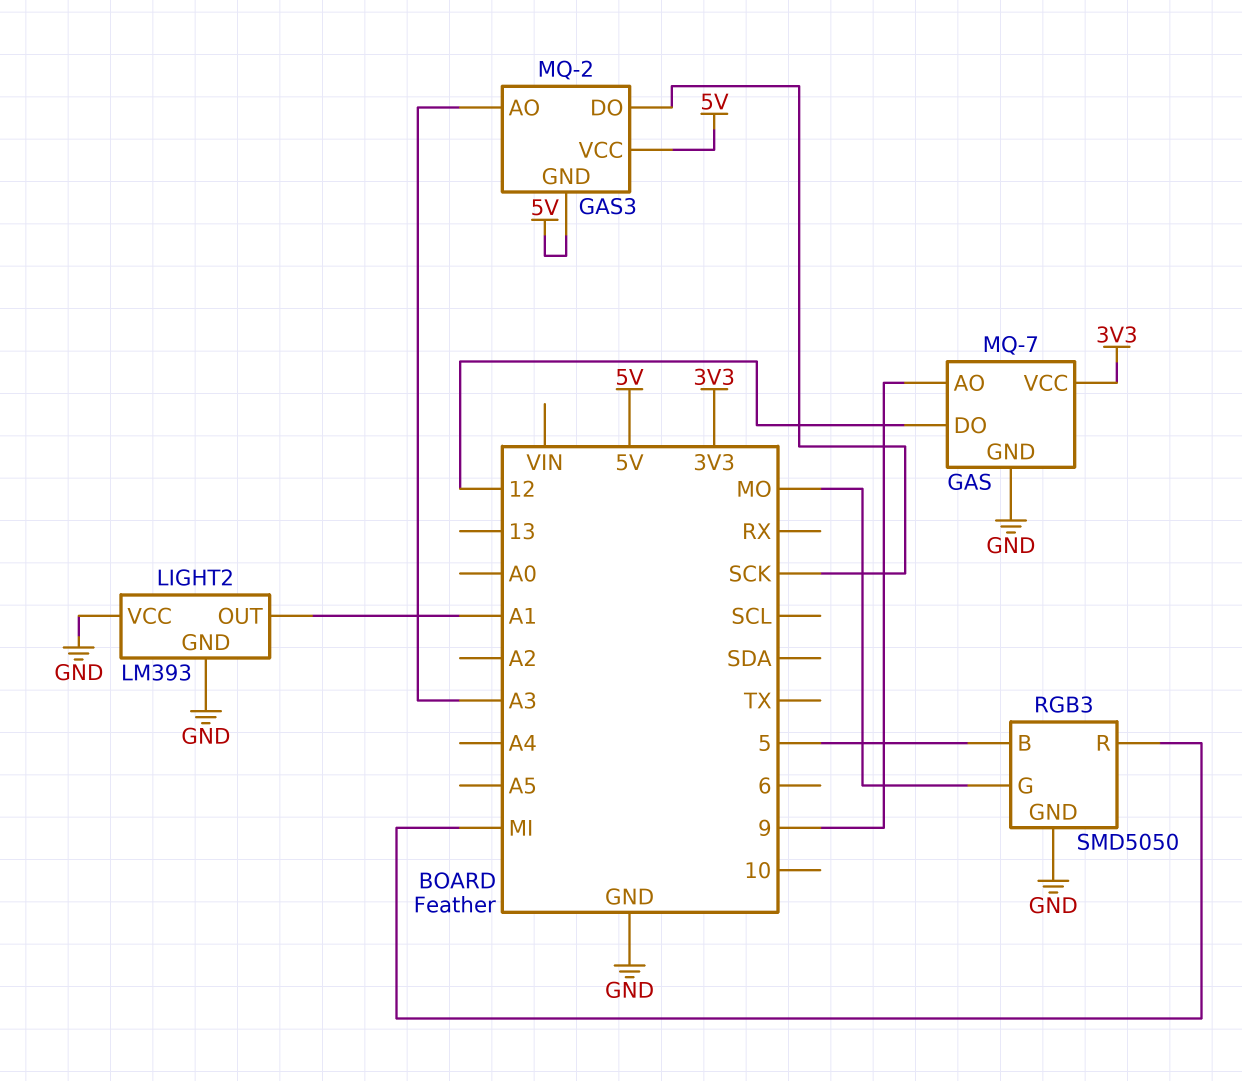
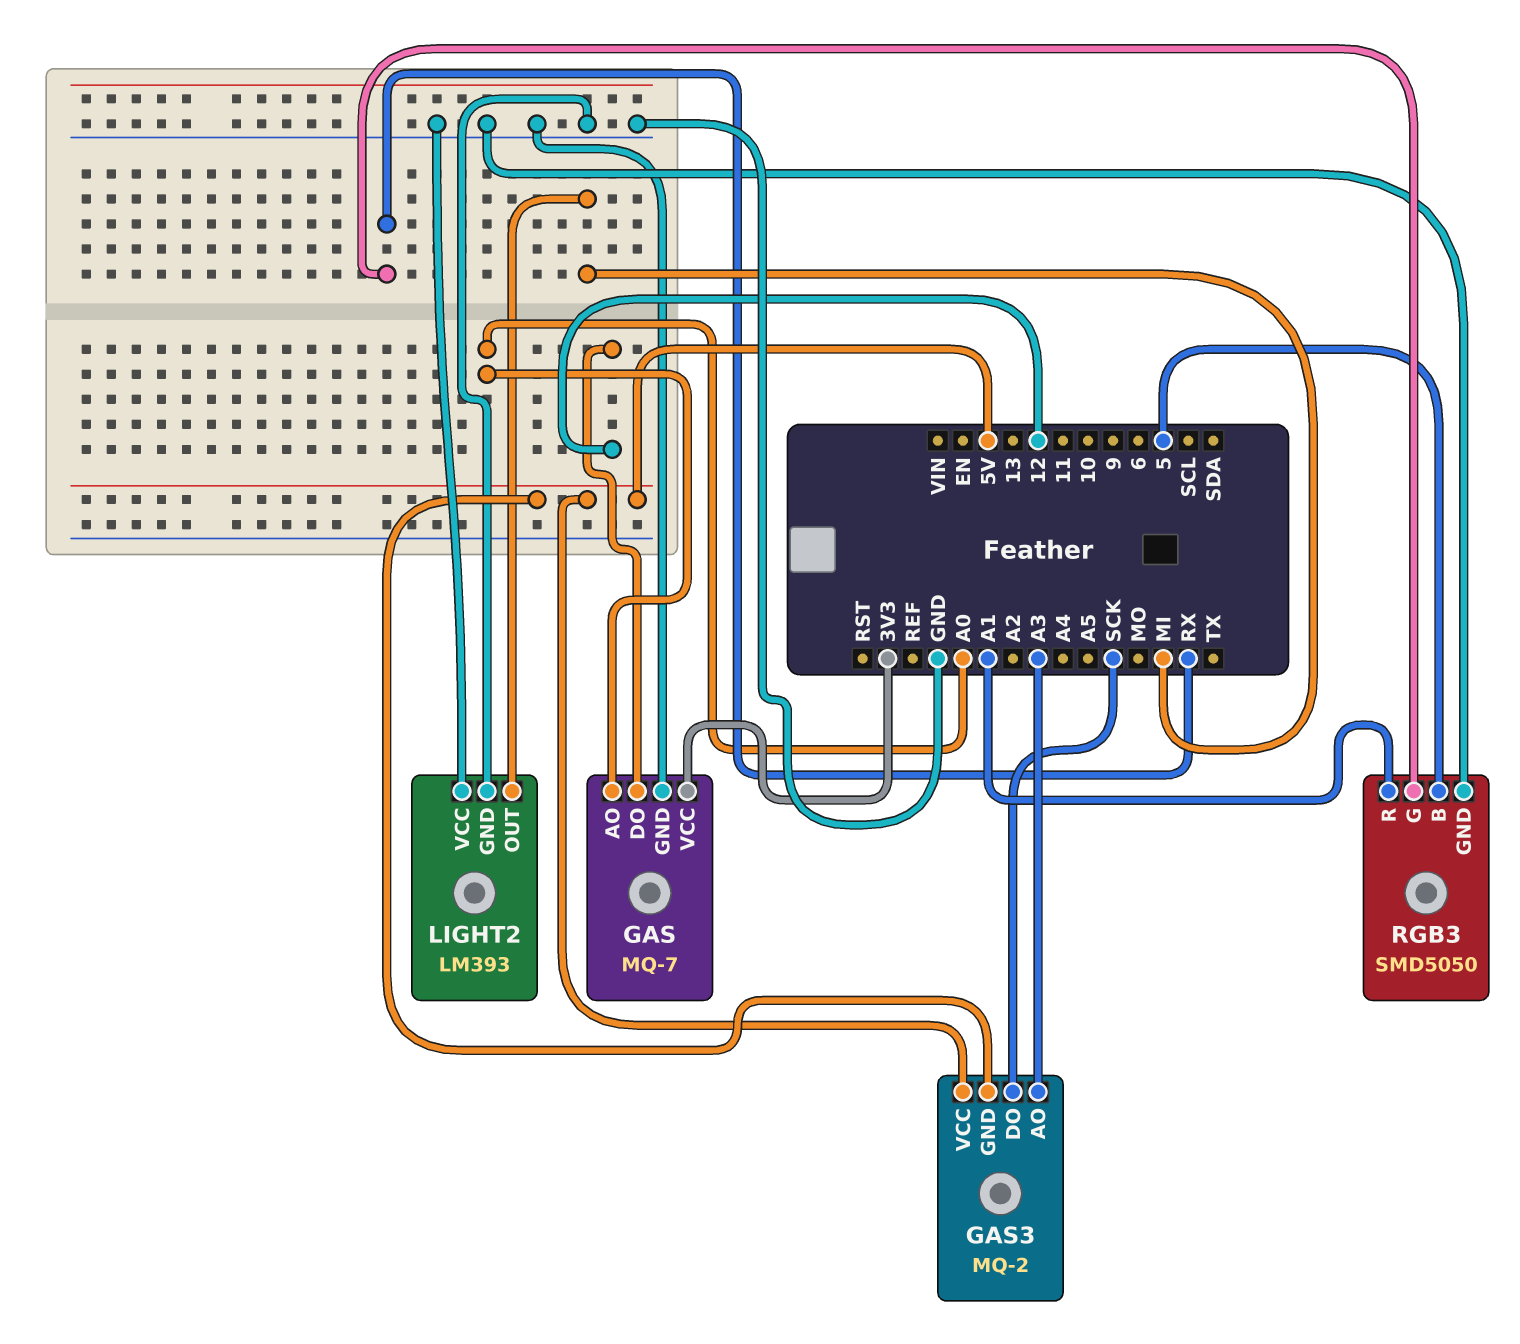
GAS pin AO: 9 -> A0
LIGHT2 pin OUT: A1 -> MI
RGB3 pin G: MO -> RX
RGB3 pin R: MI -> A1

